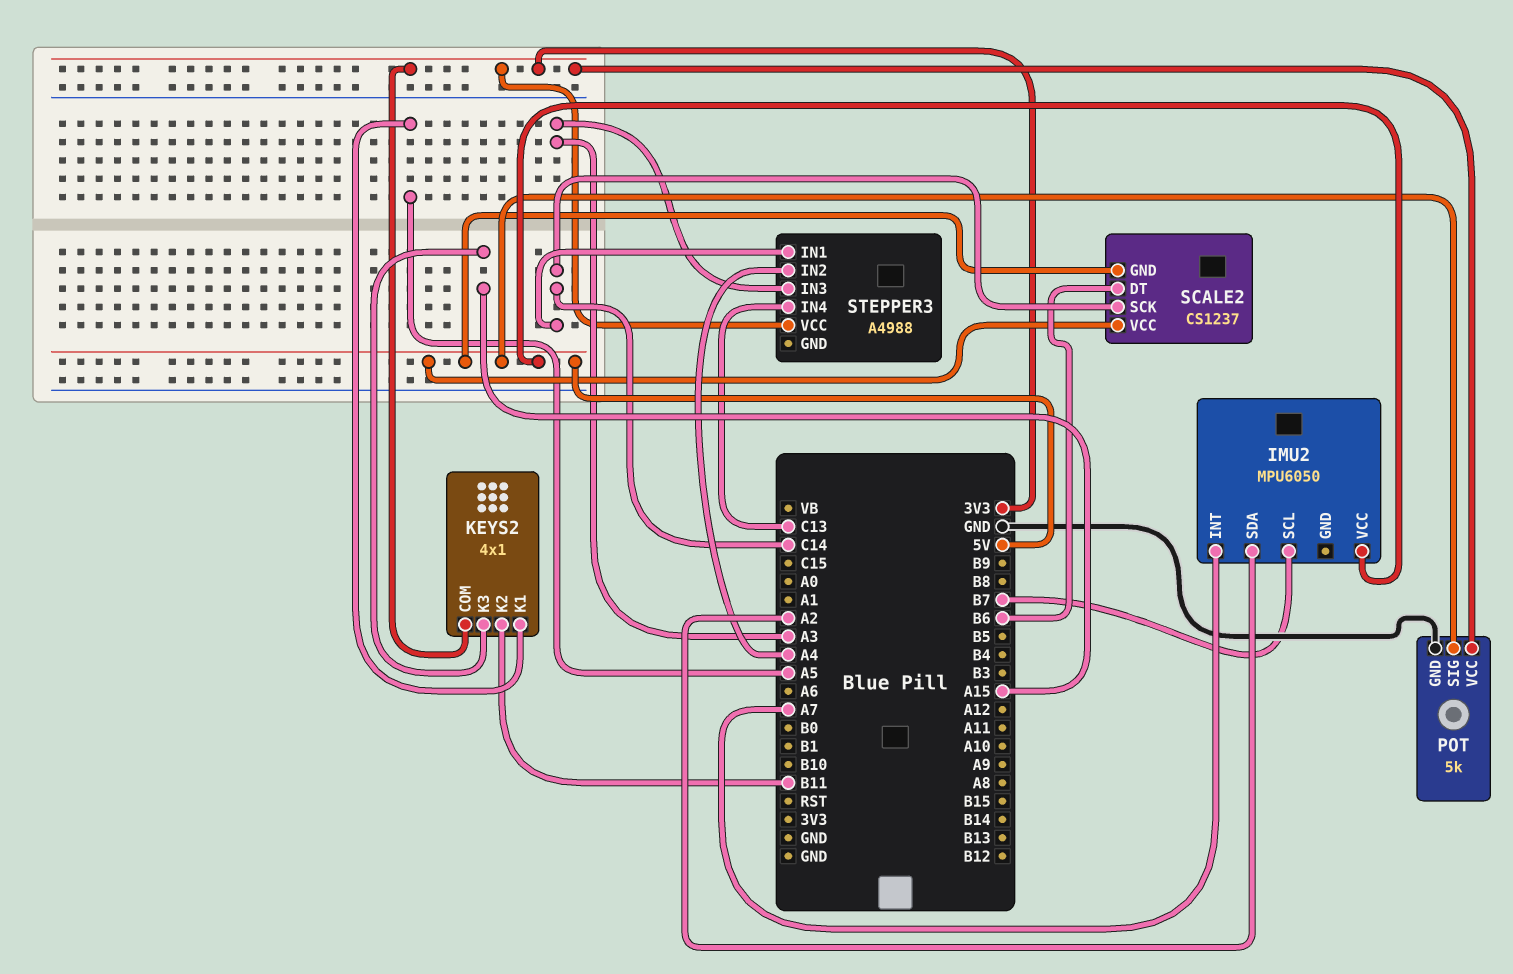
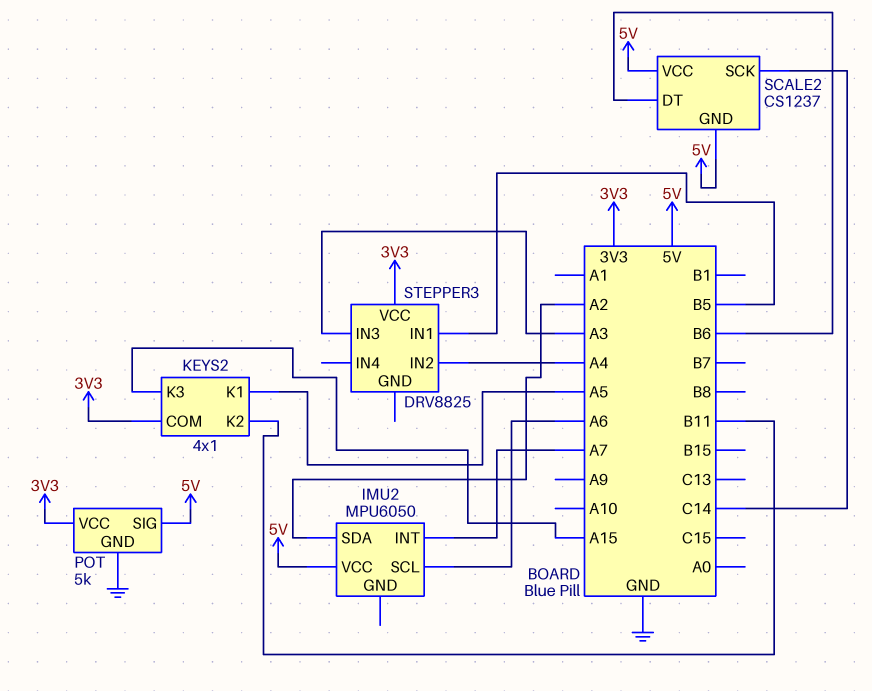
IMU2 pin SCL: B7 -> A6
STEPPER3: A4988 -> DRV8825
STEPPER3 pin IN1: C14 -> B5
STEPPER3 pin IN4: C13 -> none

